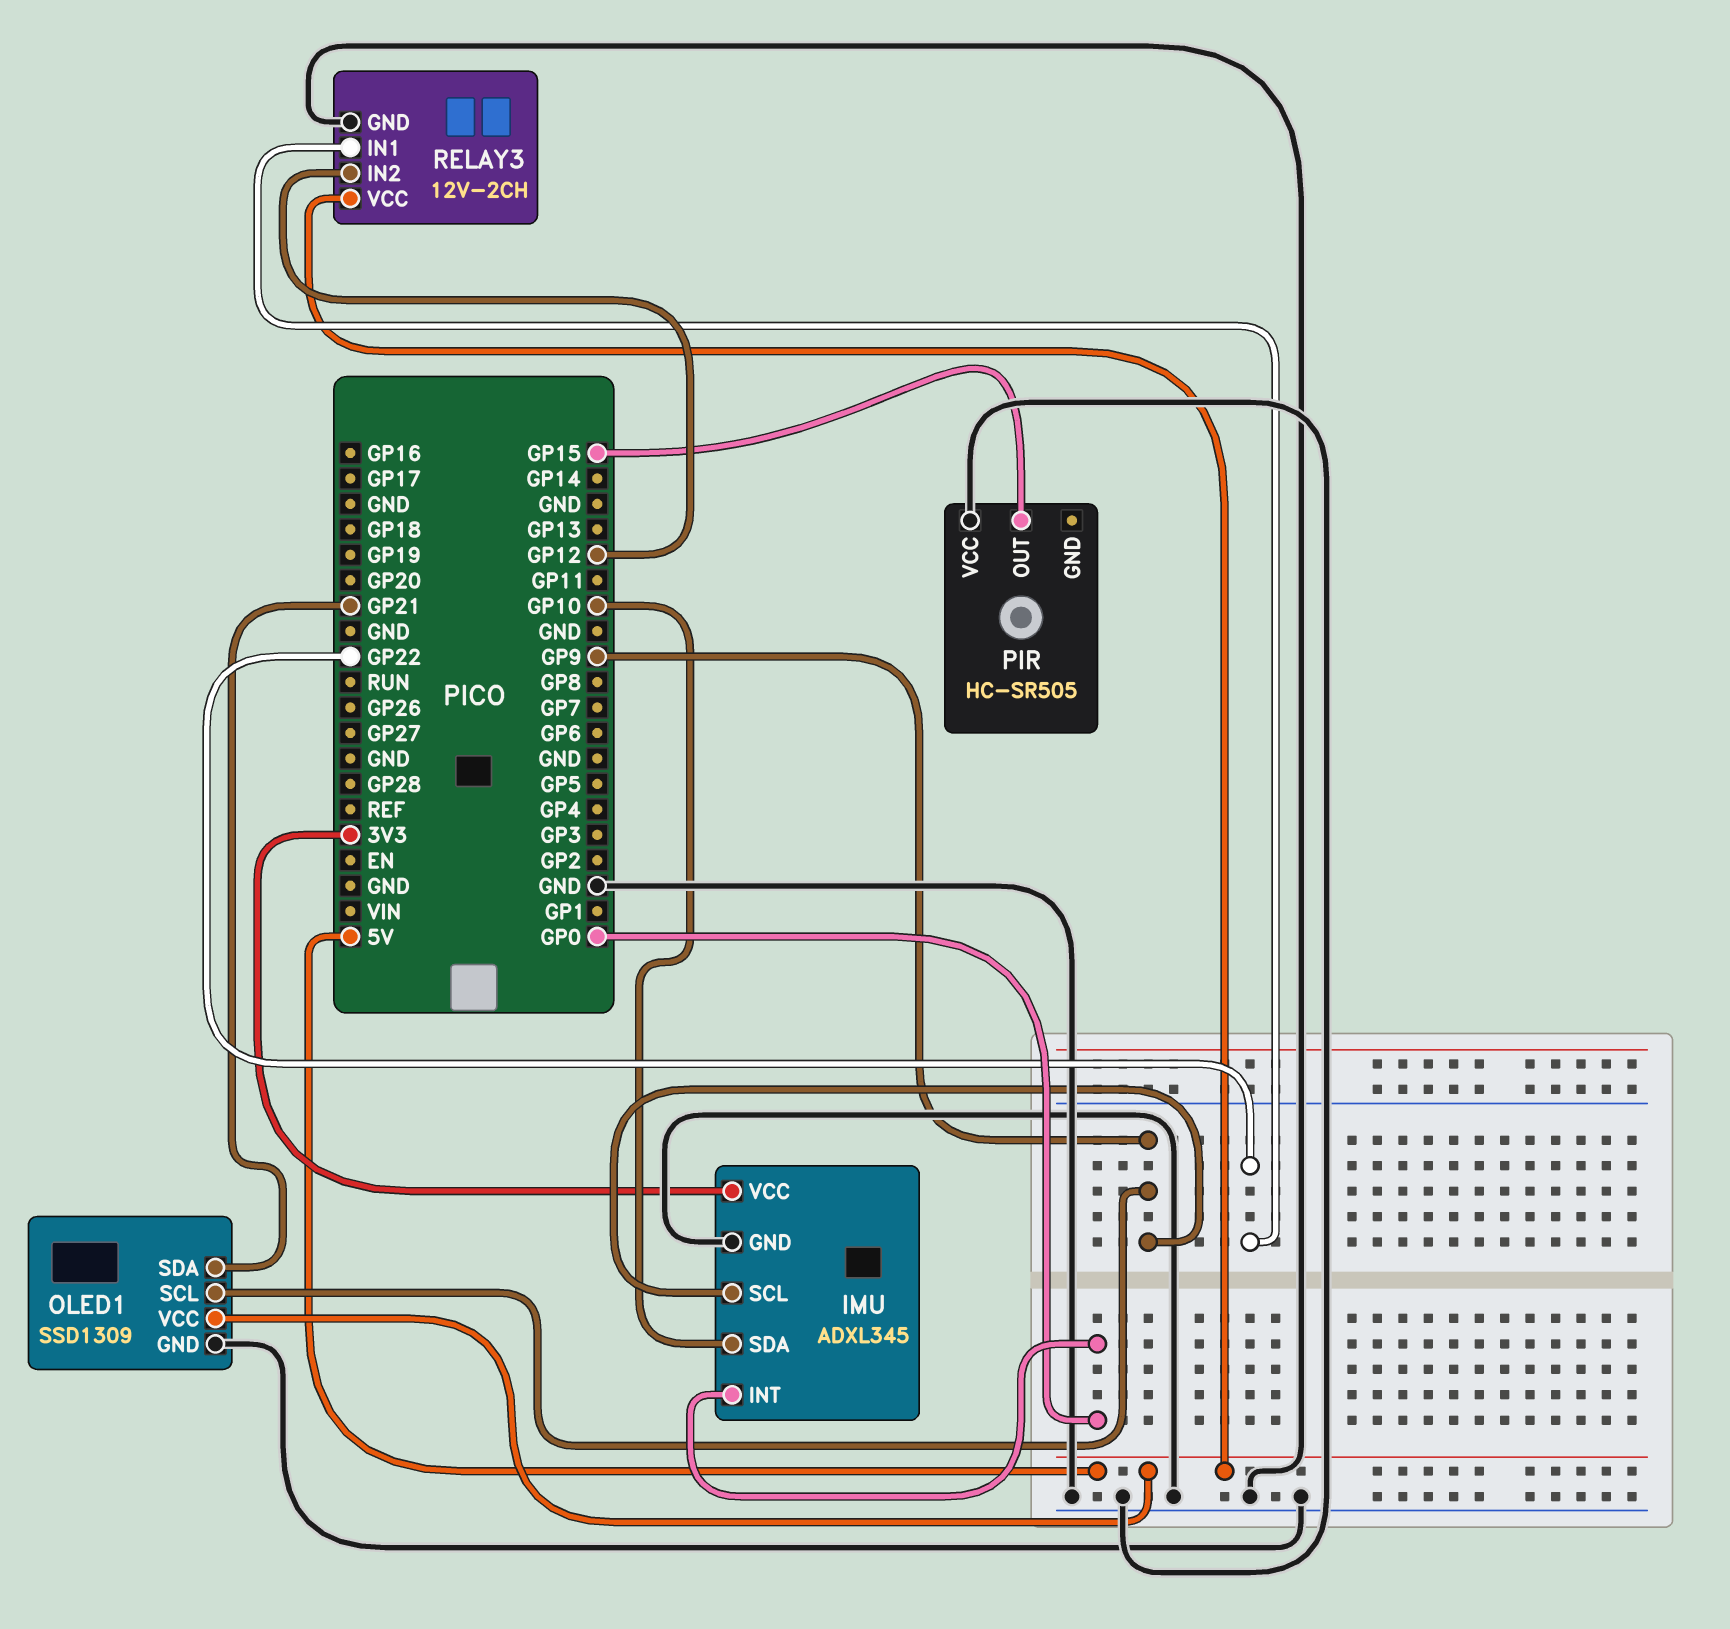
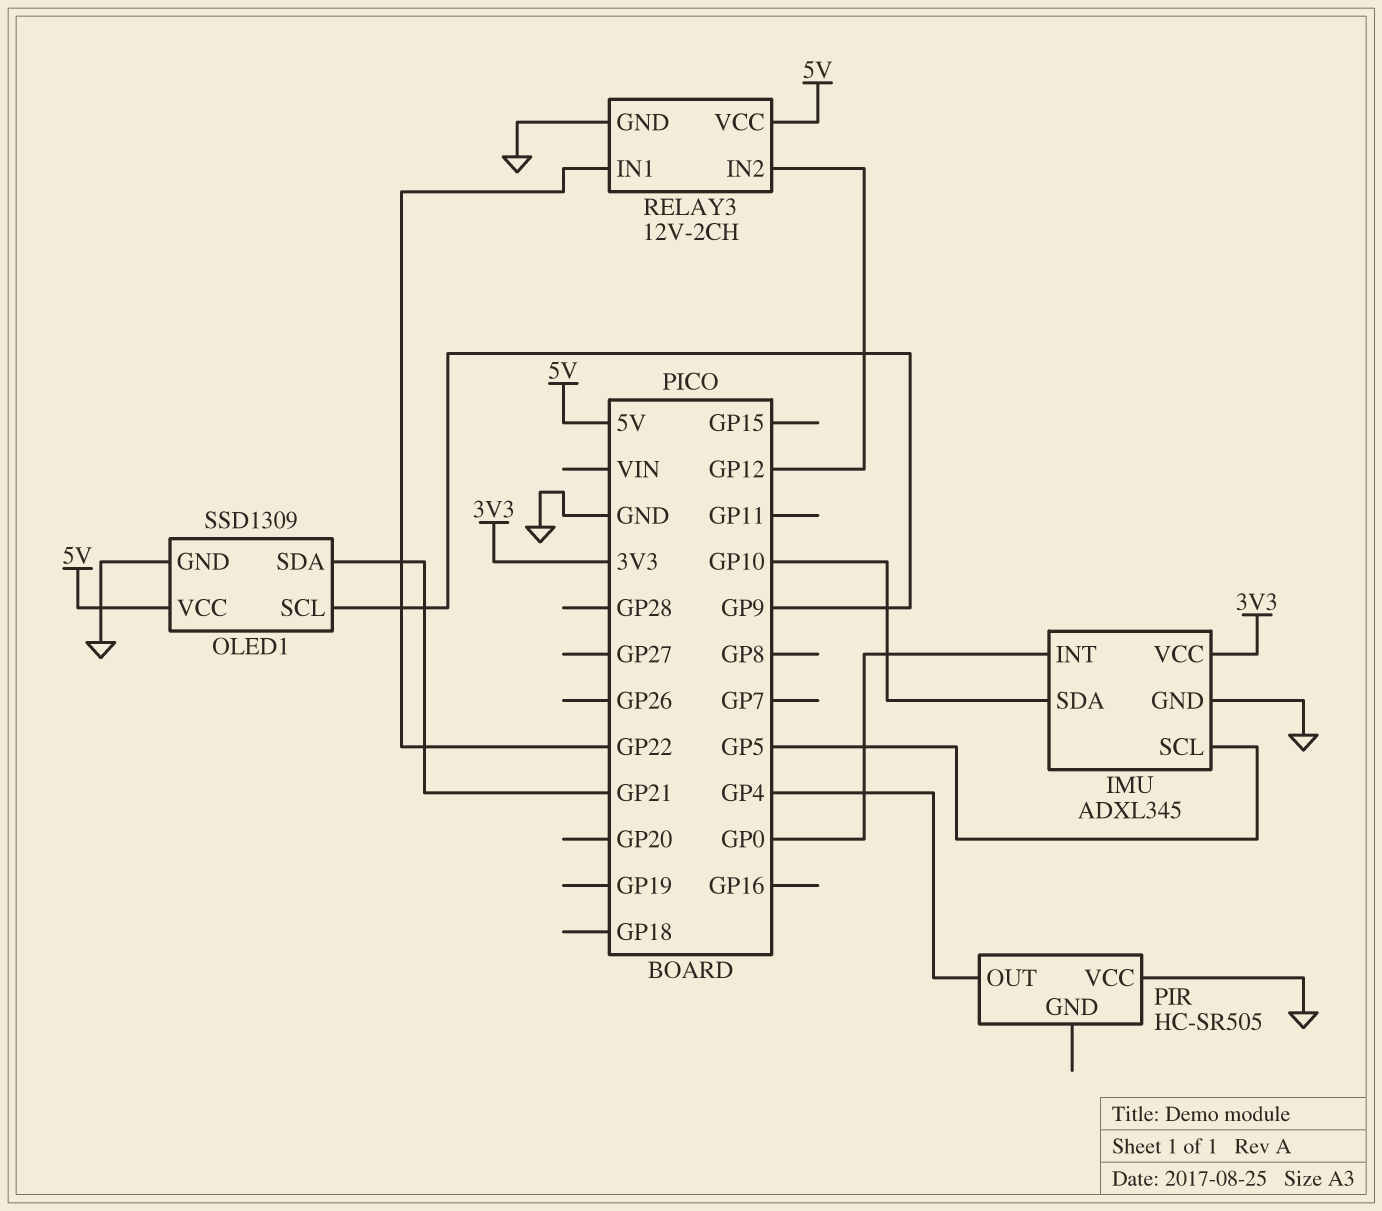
IMU pin SCL: GP9 -> GP5
PIR pin OUT: GP15 -> GP4

